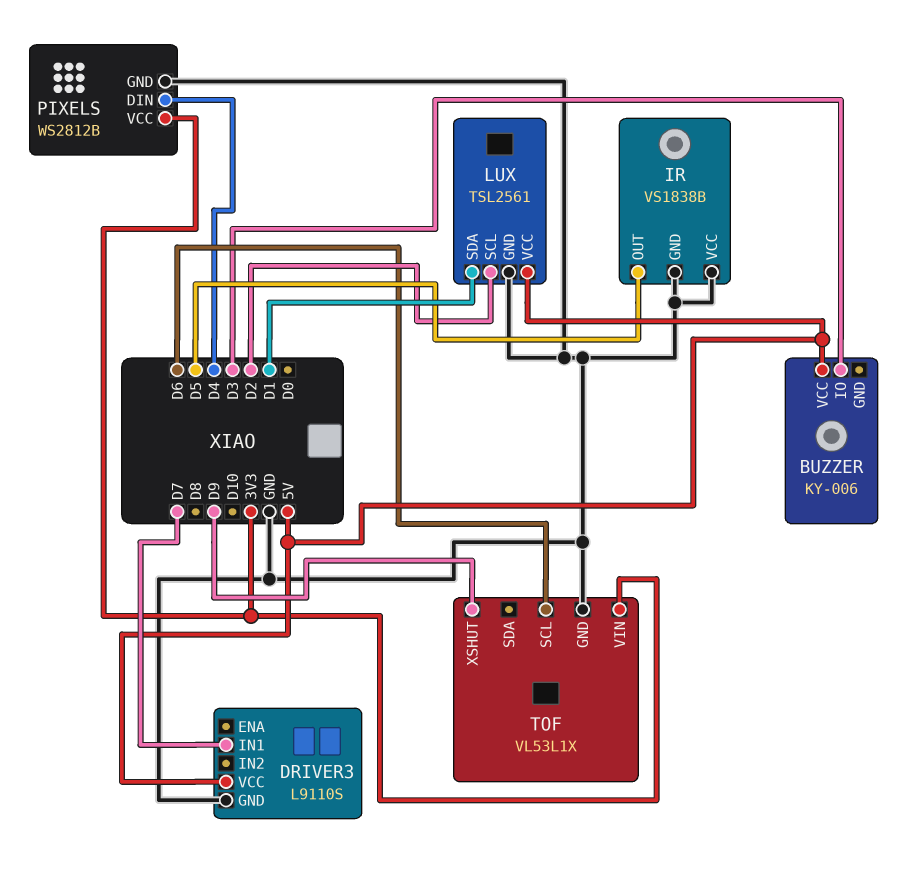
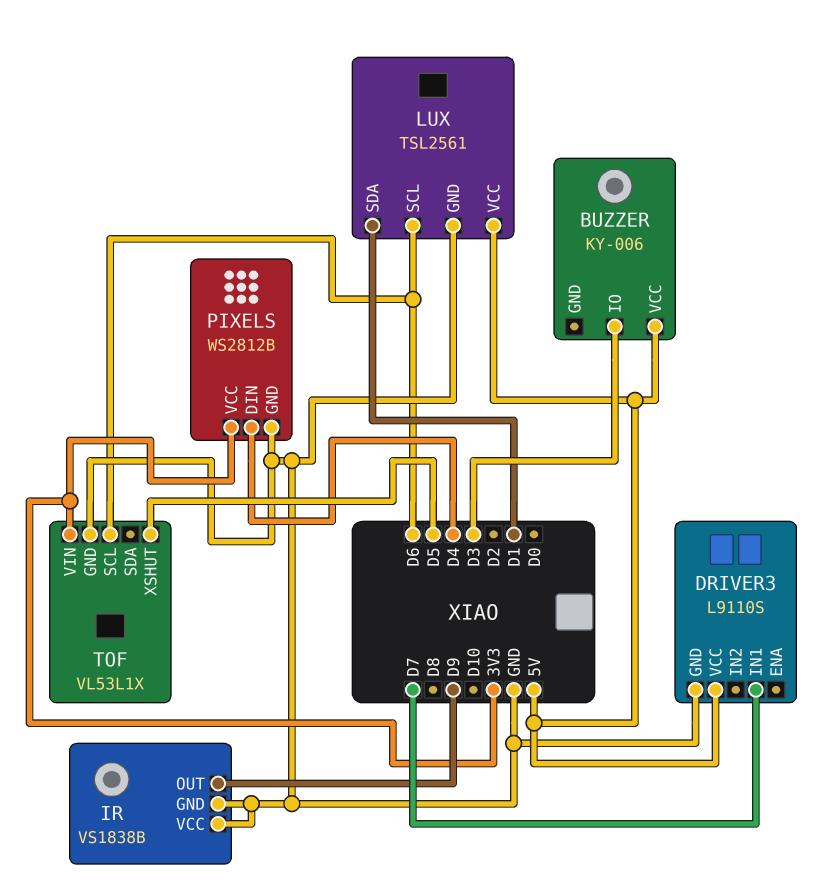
IR pin OUT: D5 -> D9
LUX pin SCL: D2 -> D6
TOF pin XSHUT: D9 -> D5

